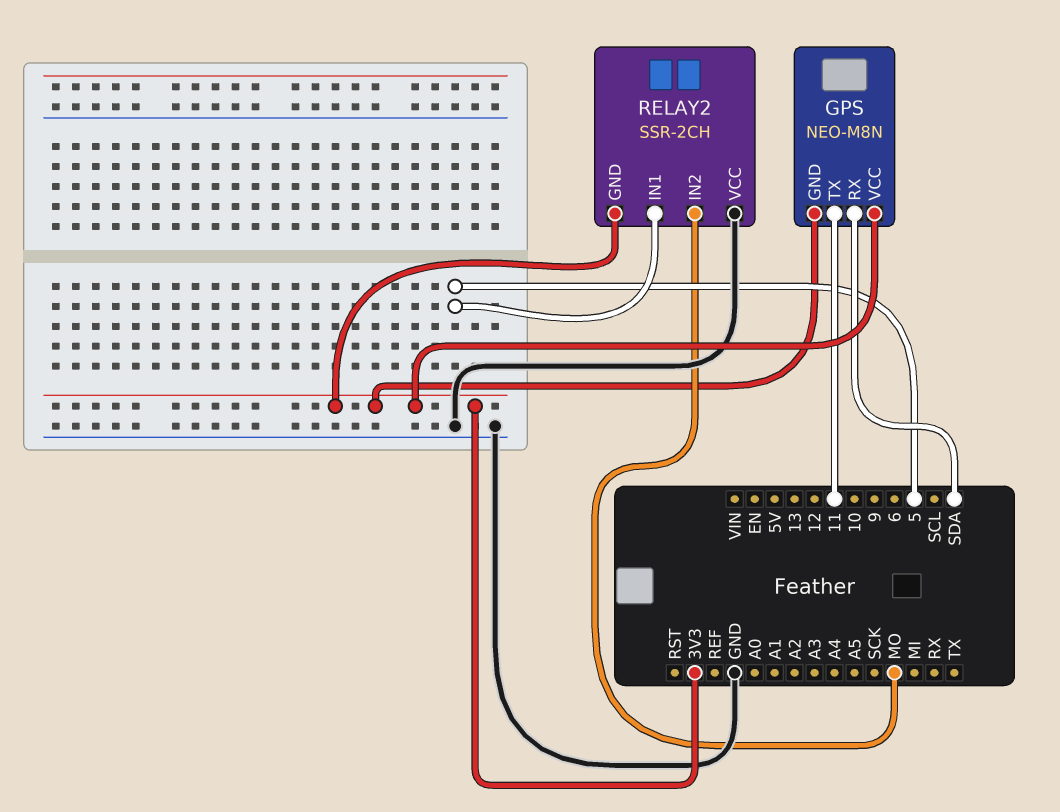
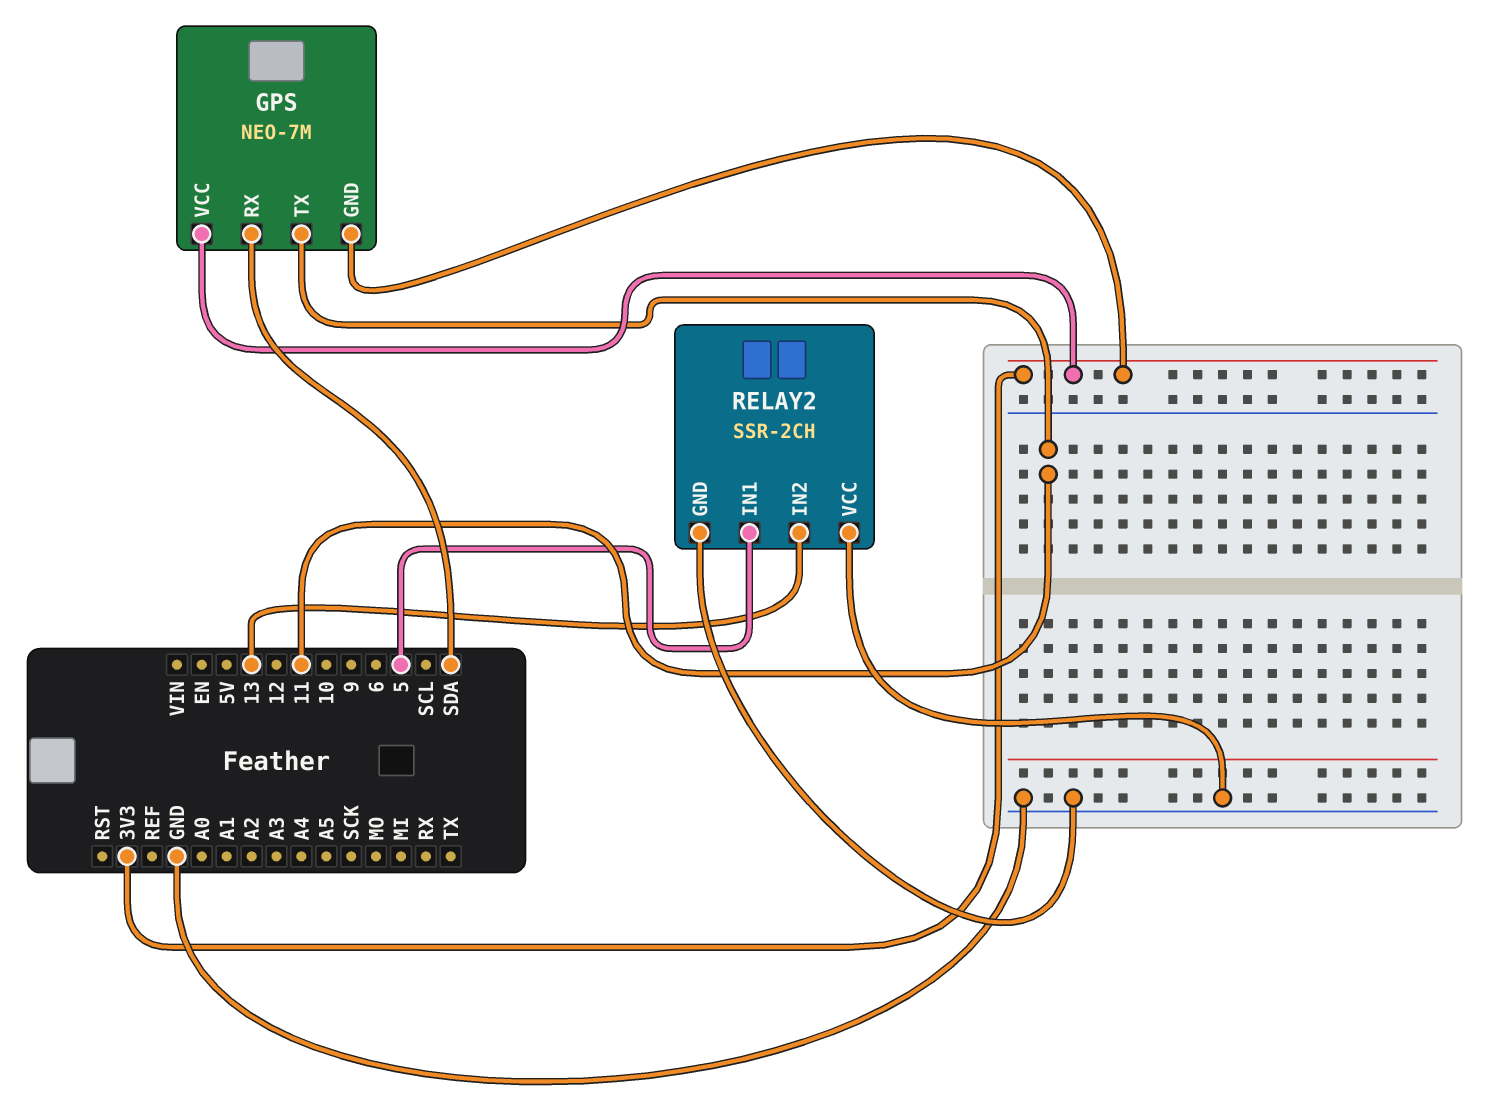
GPS: NEO-M8N -> NEO-7M
RELAY2 pin GND: 3V3 -> GND
RELAY2 pin IN2: MO -> 13

